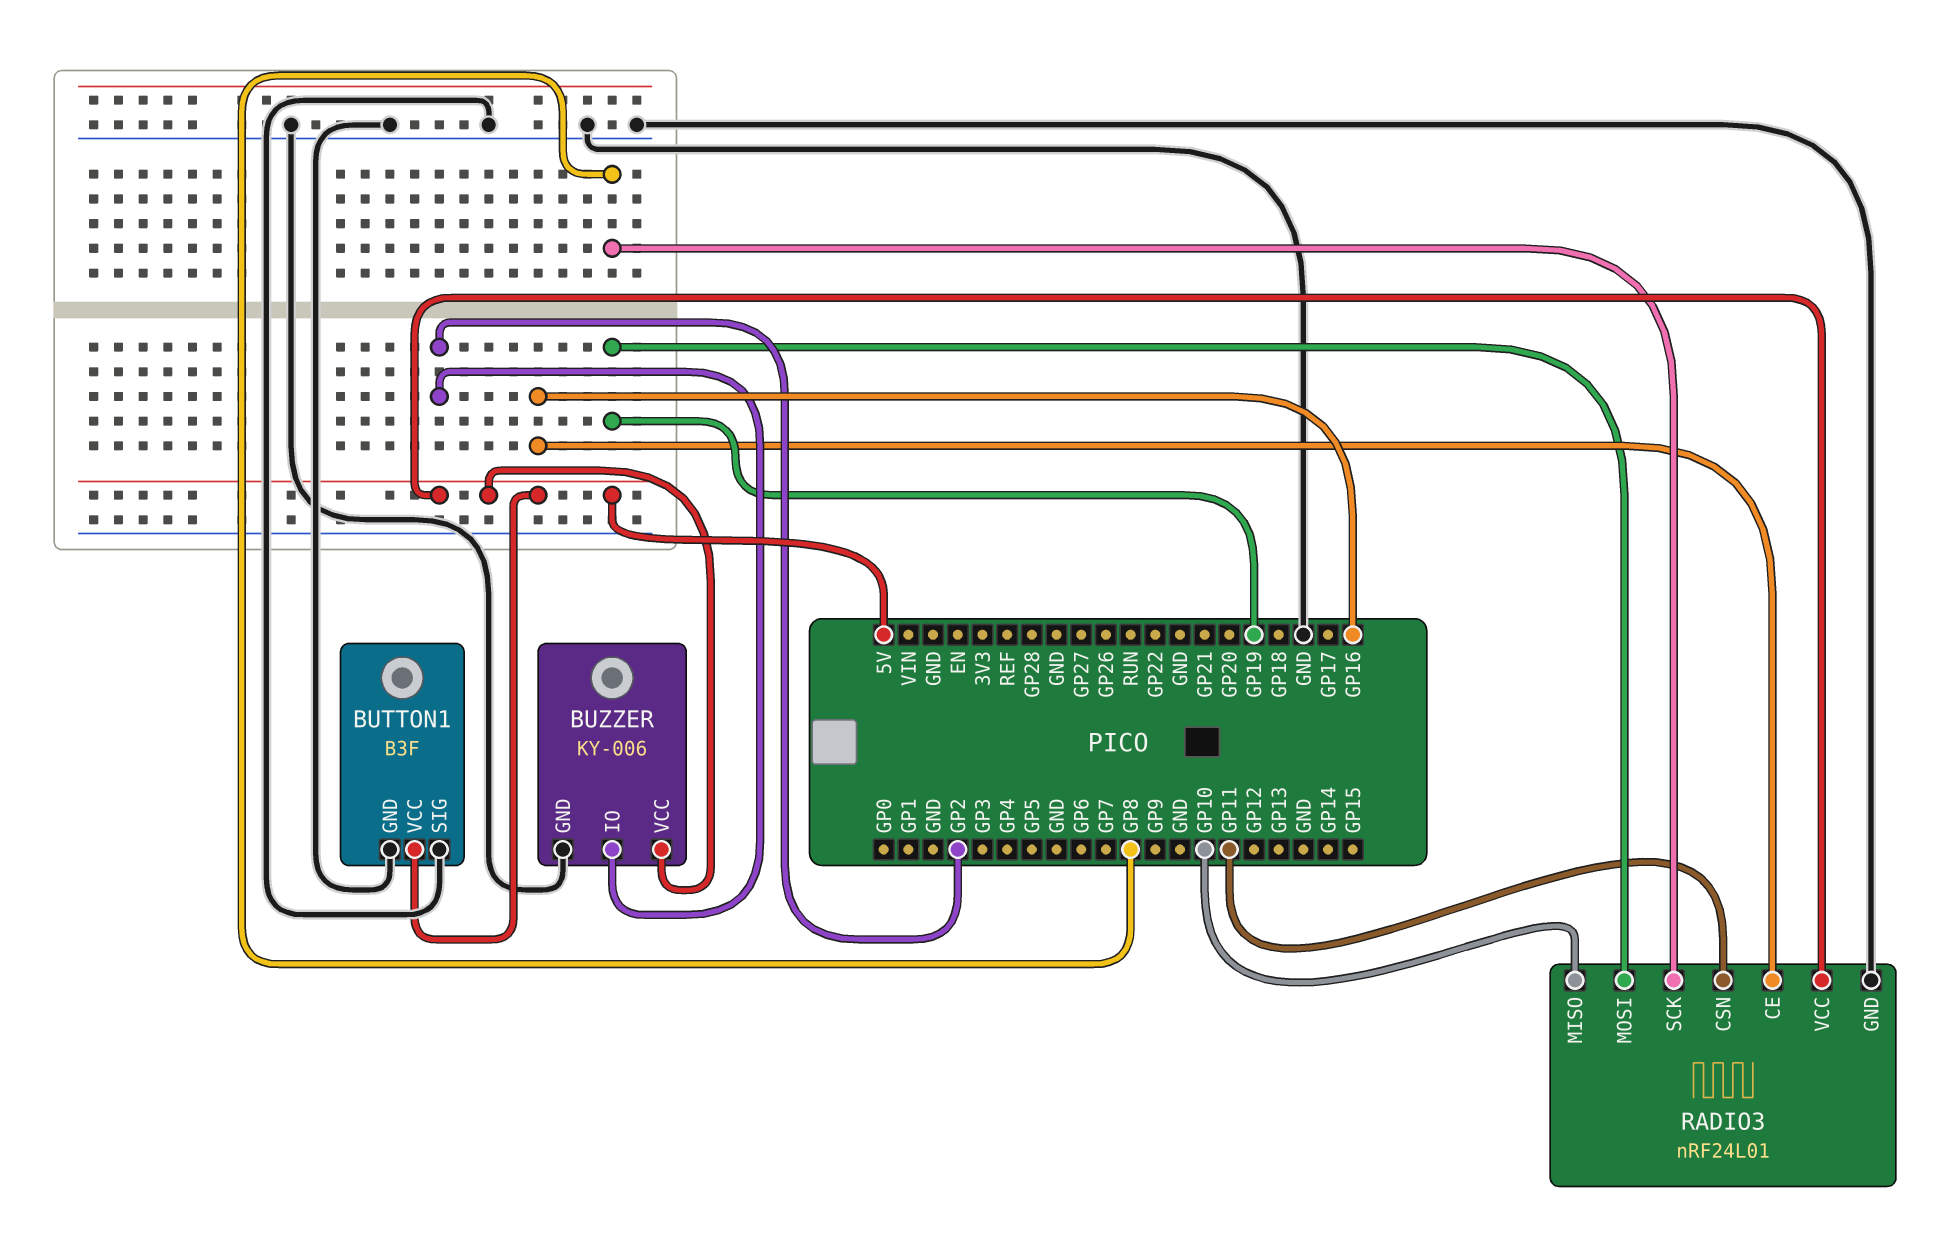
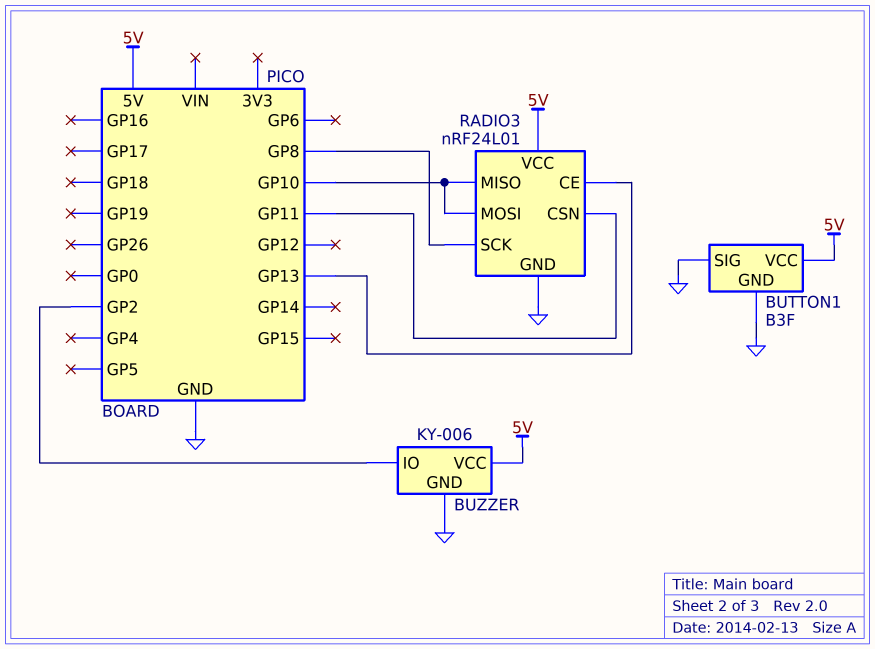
RADIO3 pin CE: GP16 -> GP13
RADIO3 pin MOSI: GP19 -> GP10

